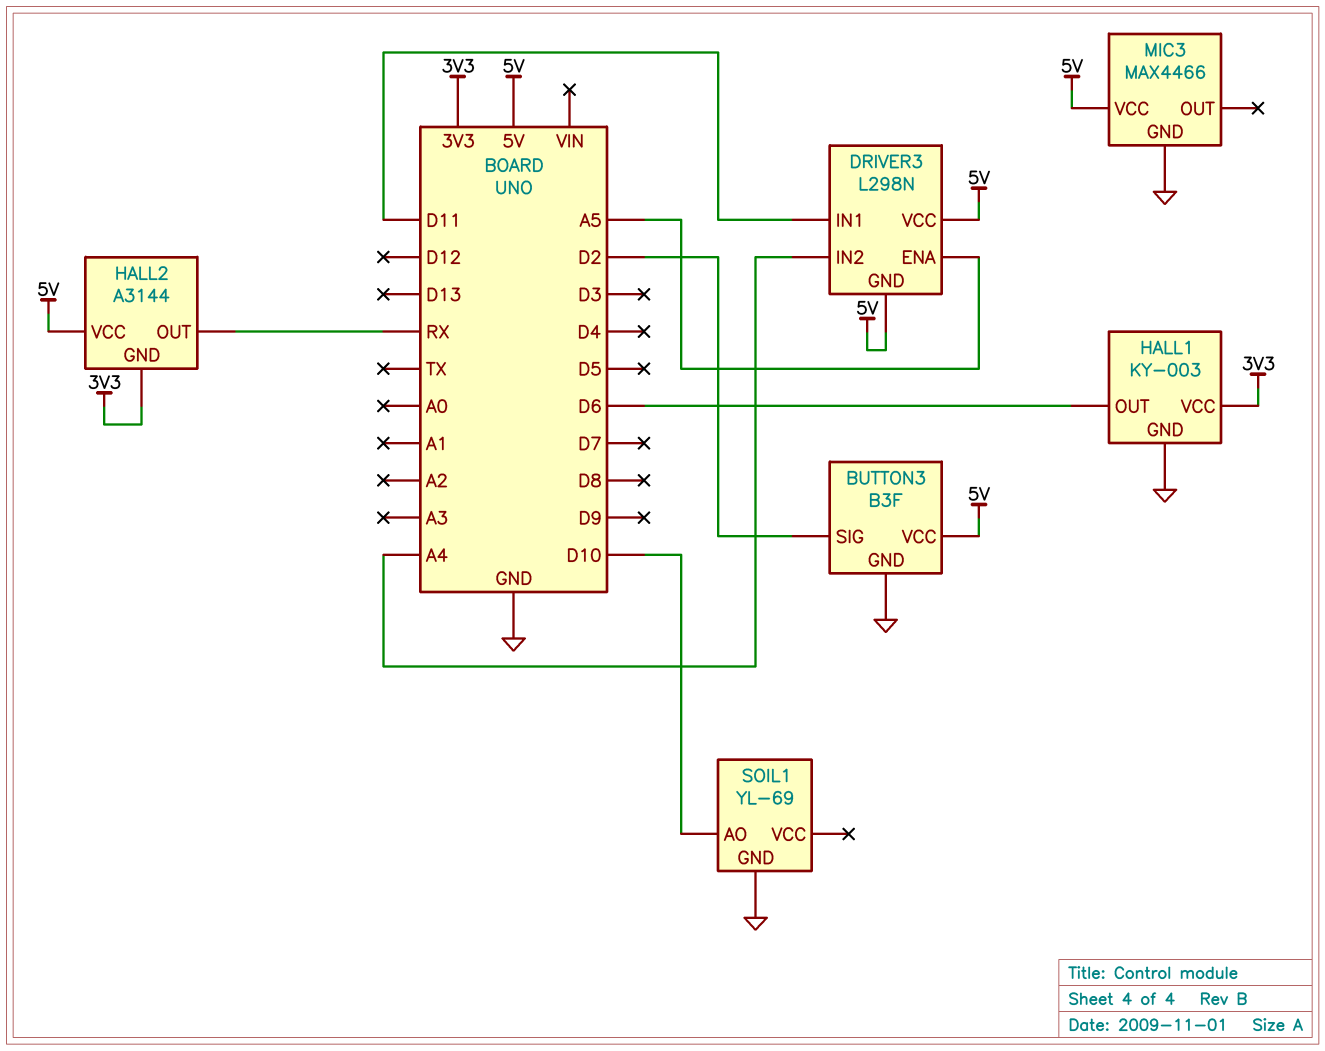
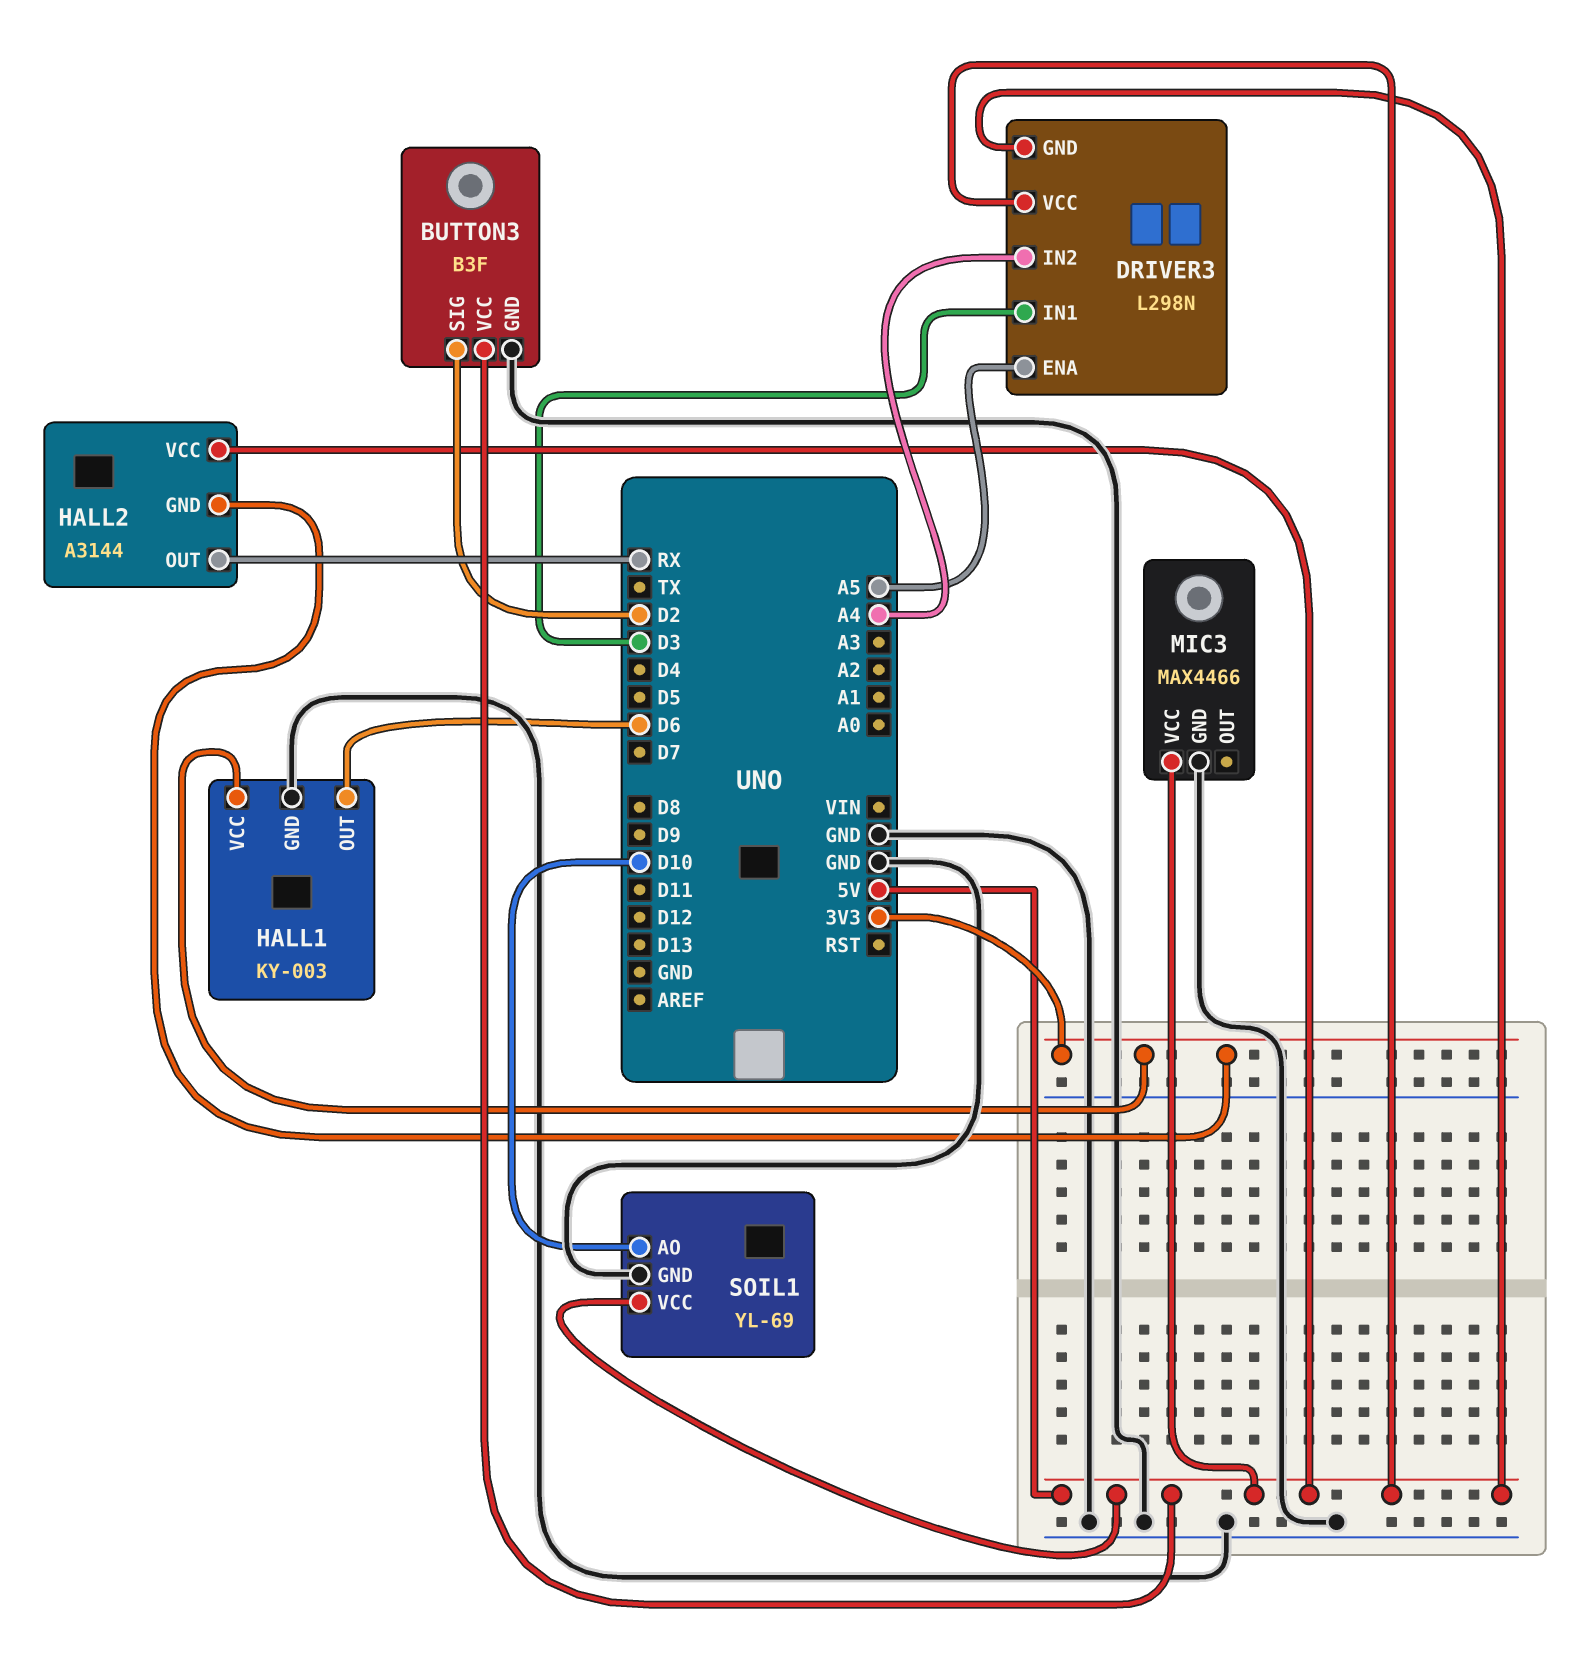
DRIVER3 pin IN1: D11 -> D3
SOIL1 pin VCC: none -> 5V

